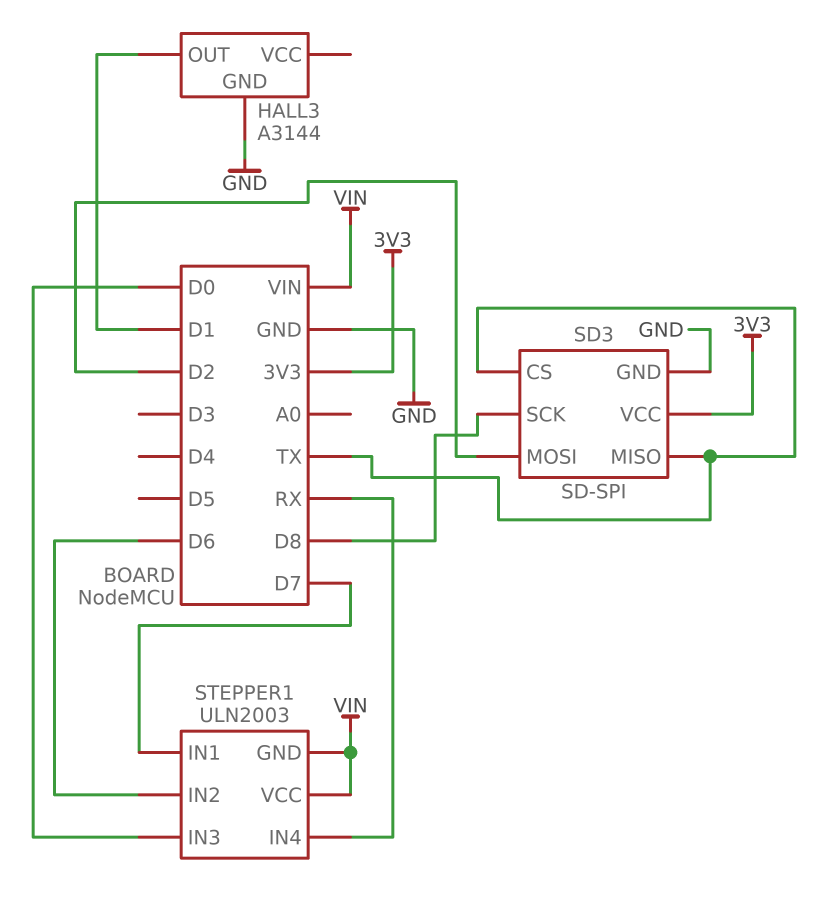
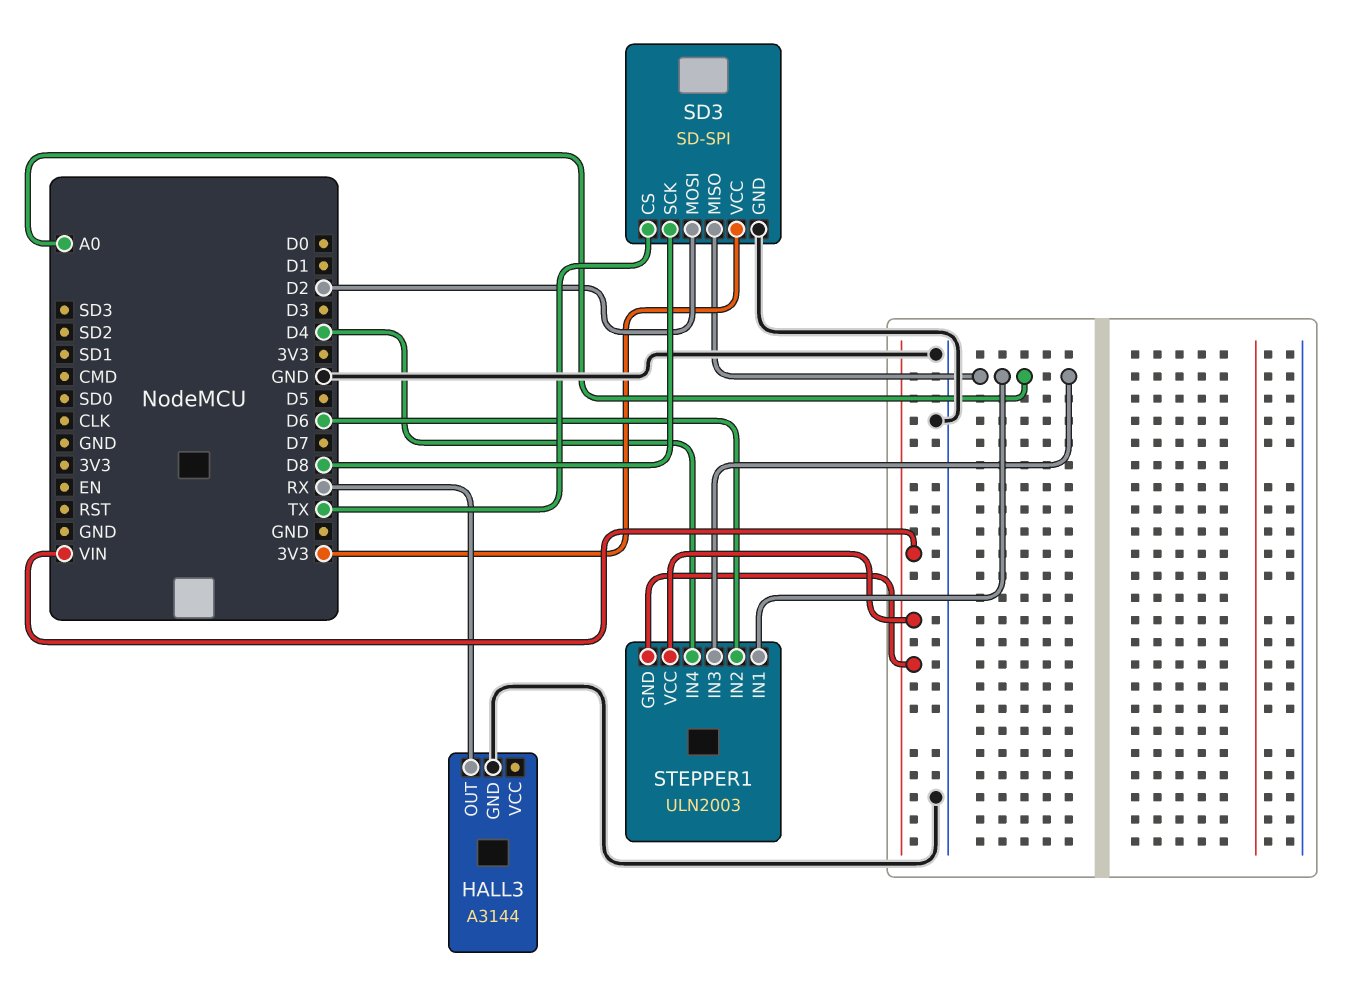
HALL3 pin OUT: D1 -> RX
SD3 pin MISO: TX -> A0
STEPPER1 pin IN1: D7 -> A0
STEPPER1 pin IN3: D0 -> A0
STEPPER1 pin IN4: RX -> D4

